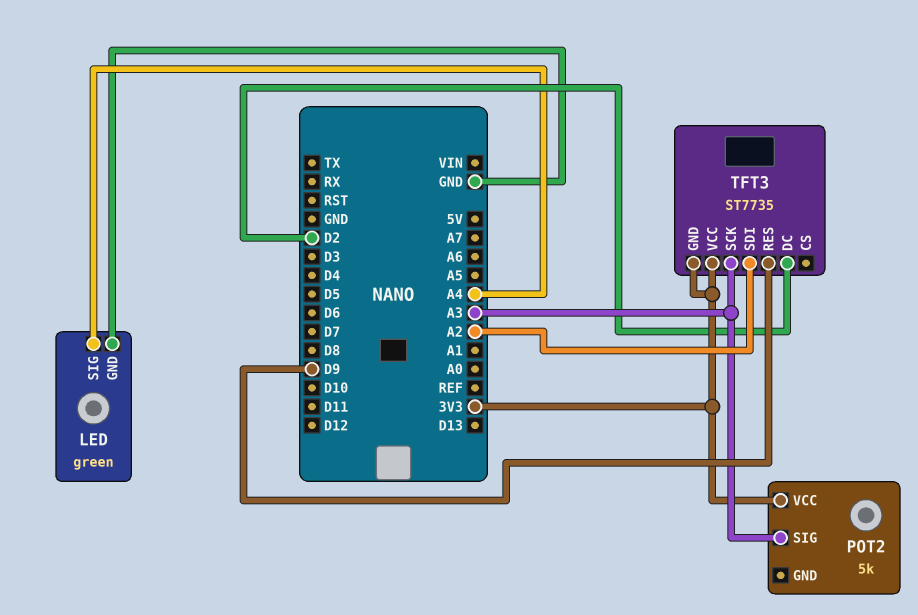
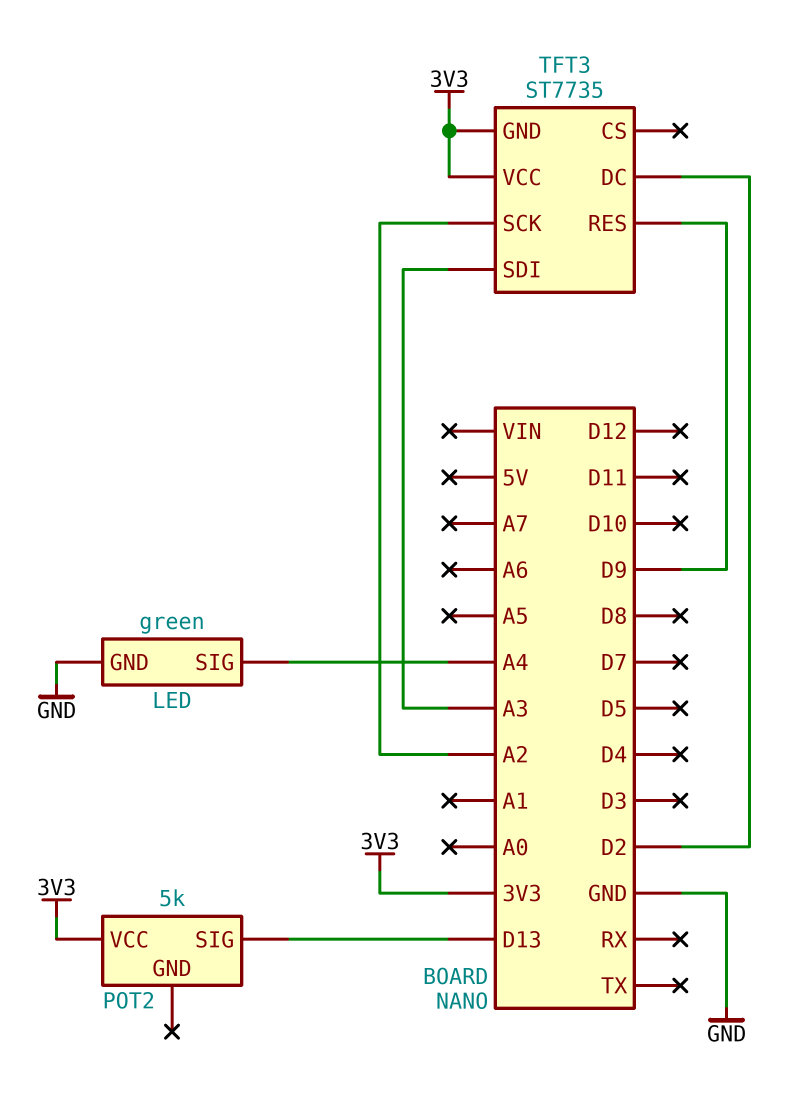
POT2 pin SIG: A3 -> D13
TFT3 pin SCK: A3 -> A2
TFT3 pin SDI: A2 -> A3

